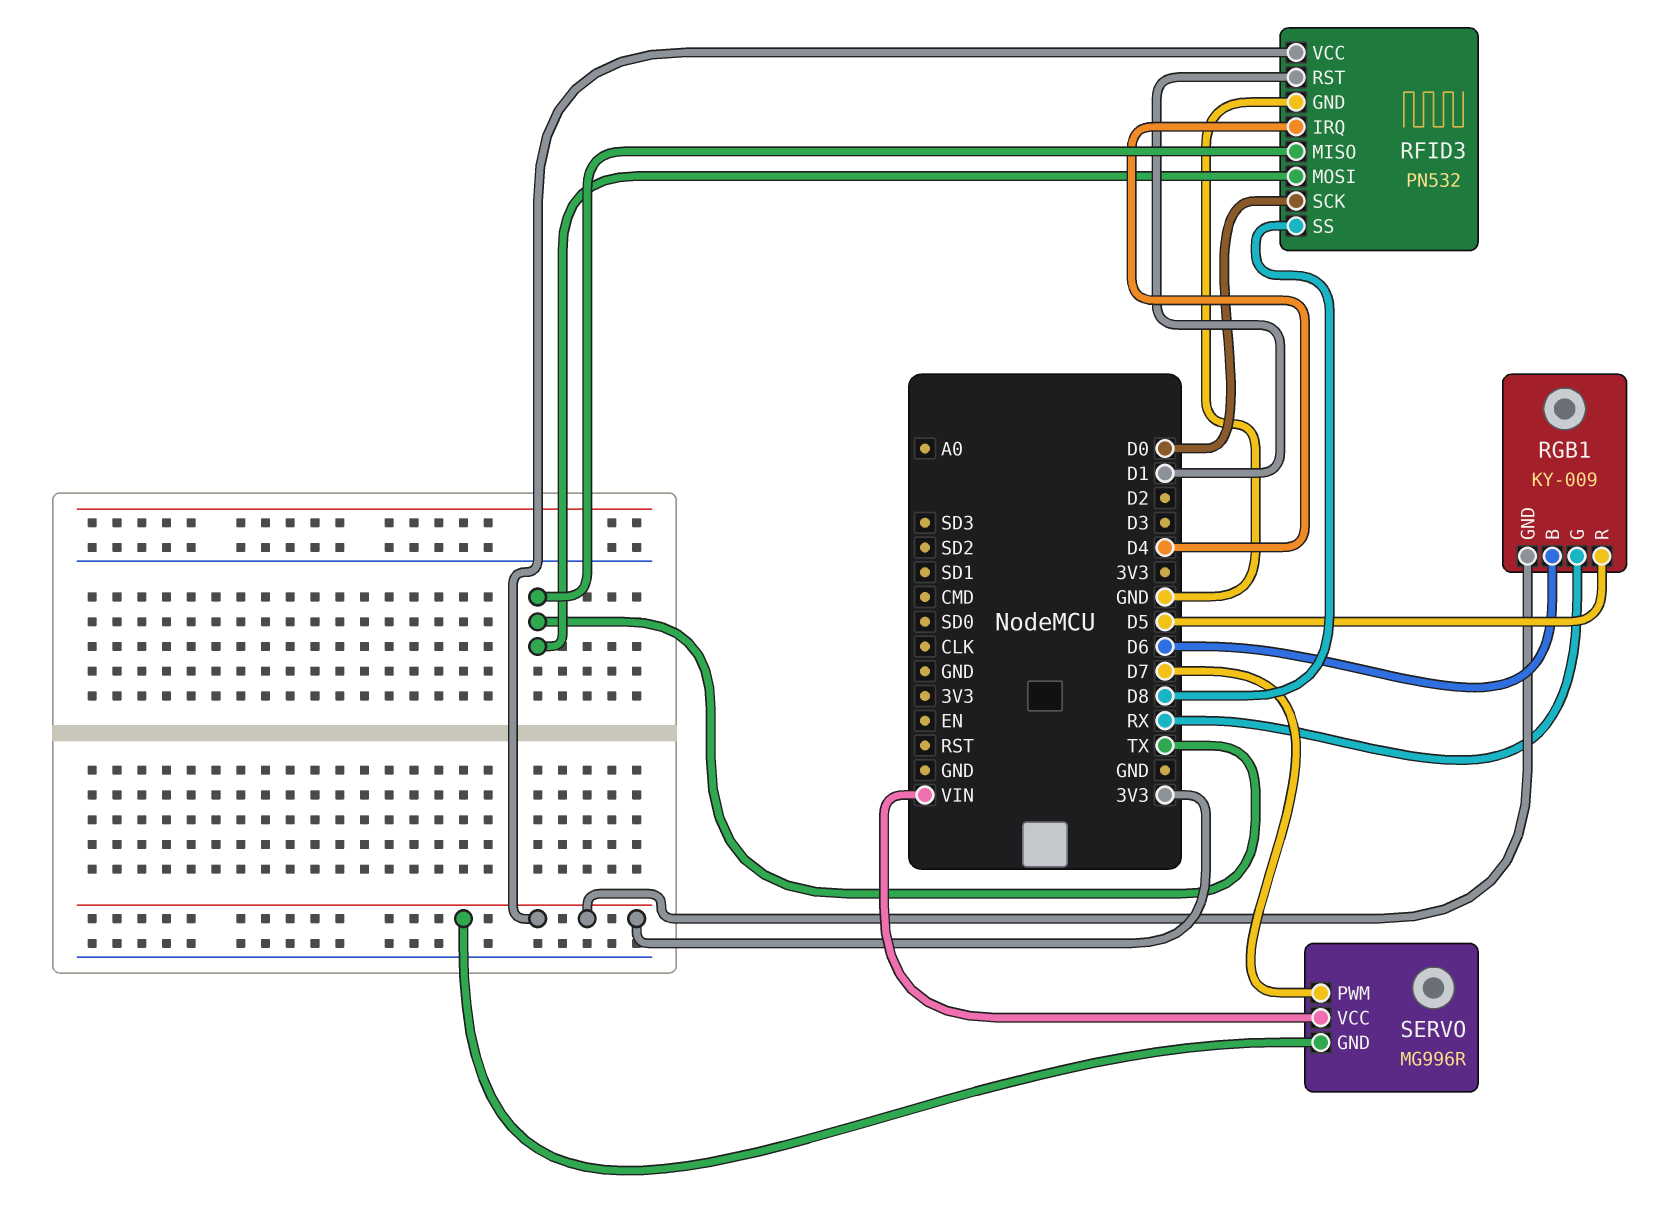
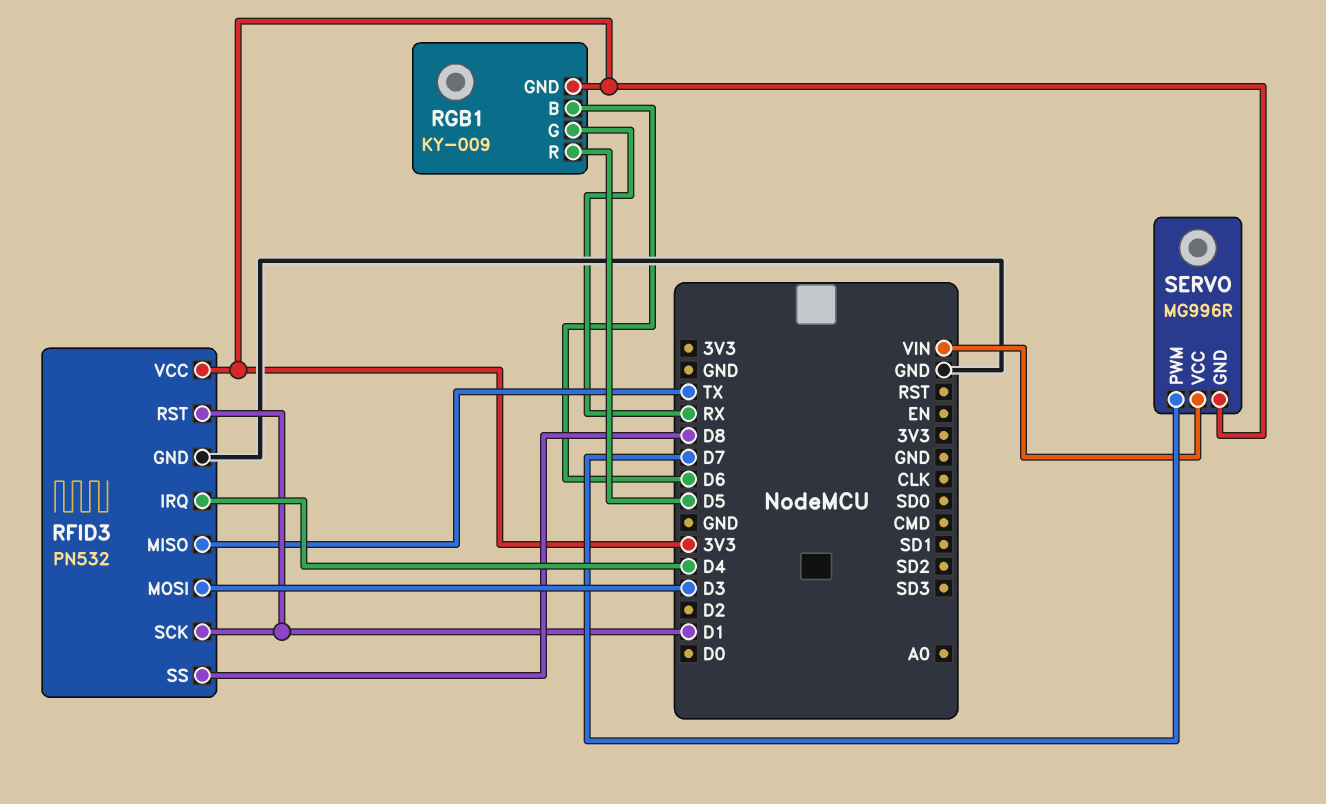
RFID3 pin MOSI: TX -> D3
RFID3 pin SCK: D0 -> D1

